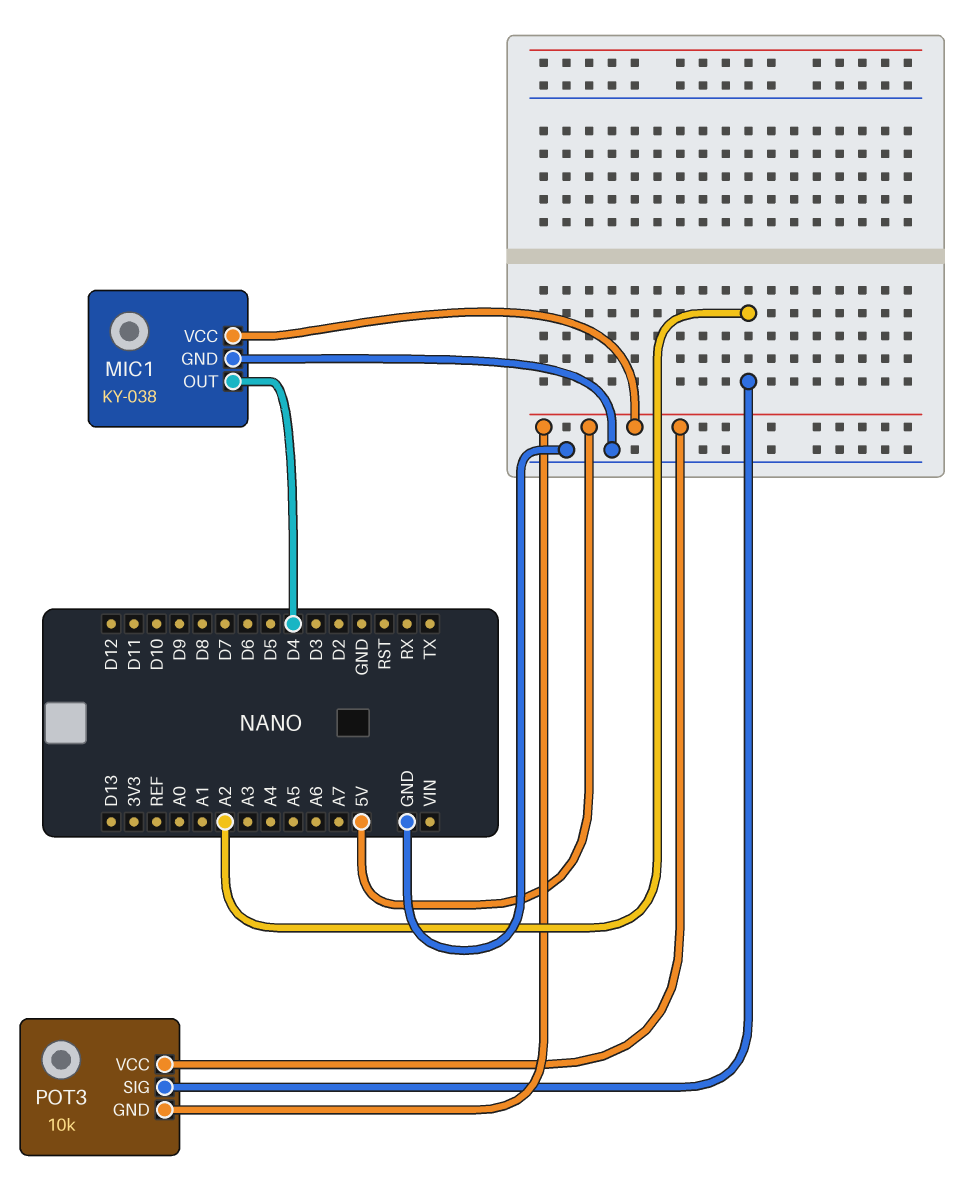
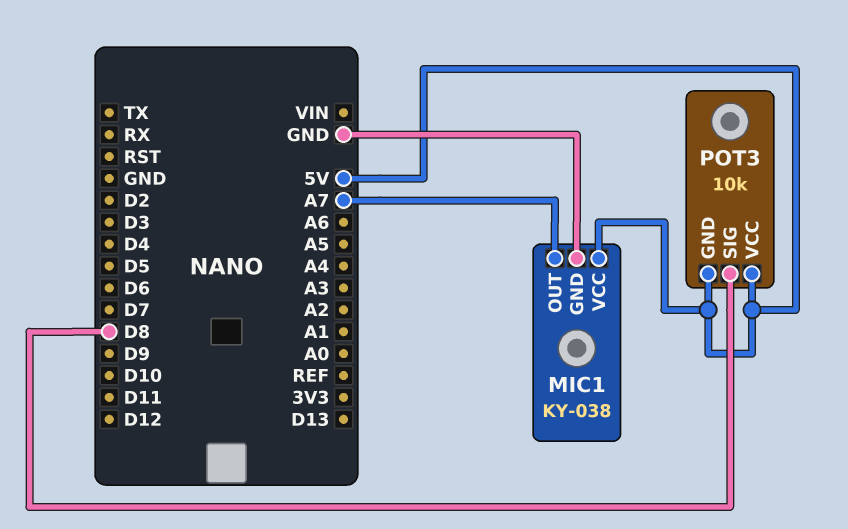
MIC1 pin OUT: D4 -> A7
POT3 pin SIG: A2 -> D8

